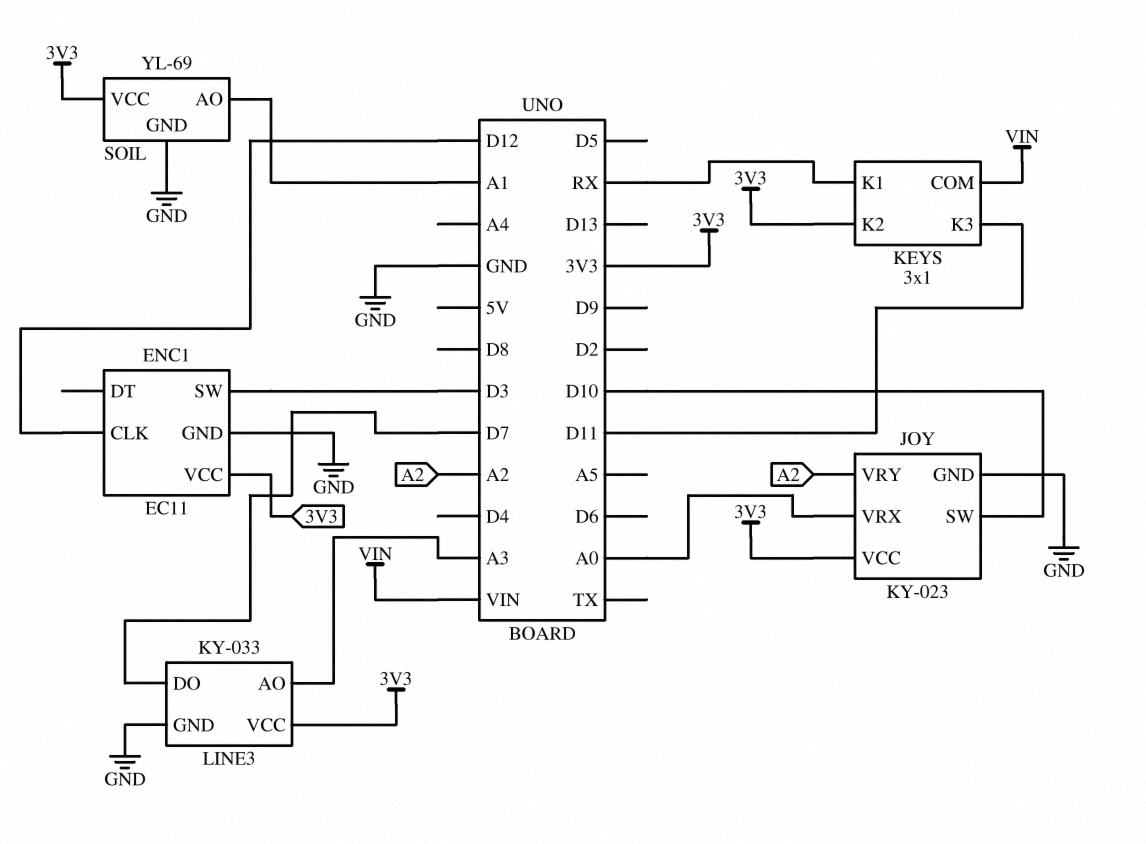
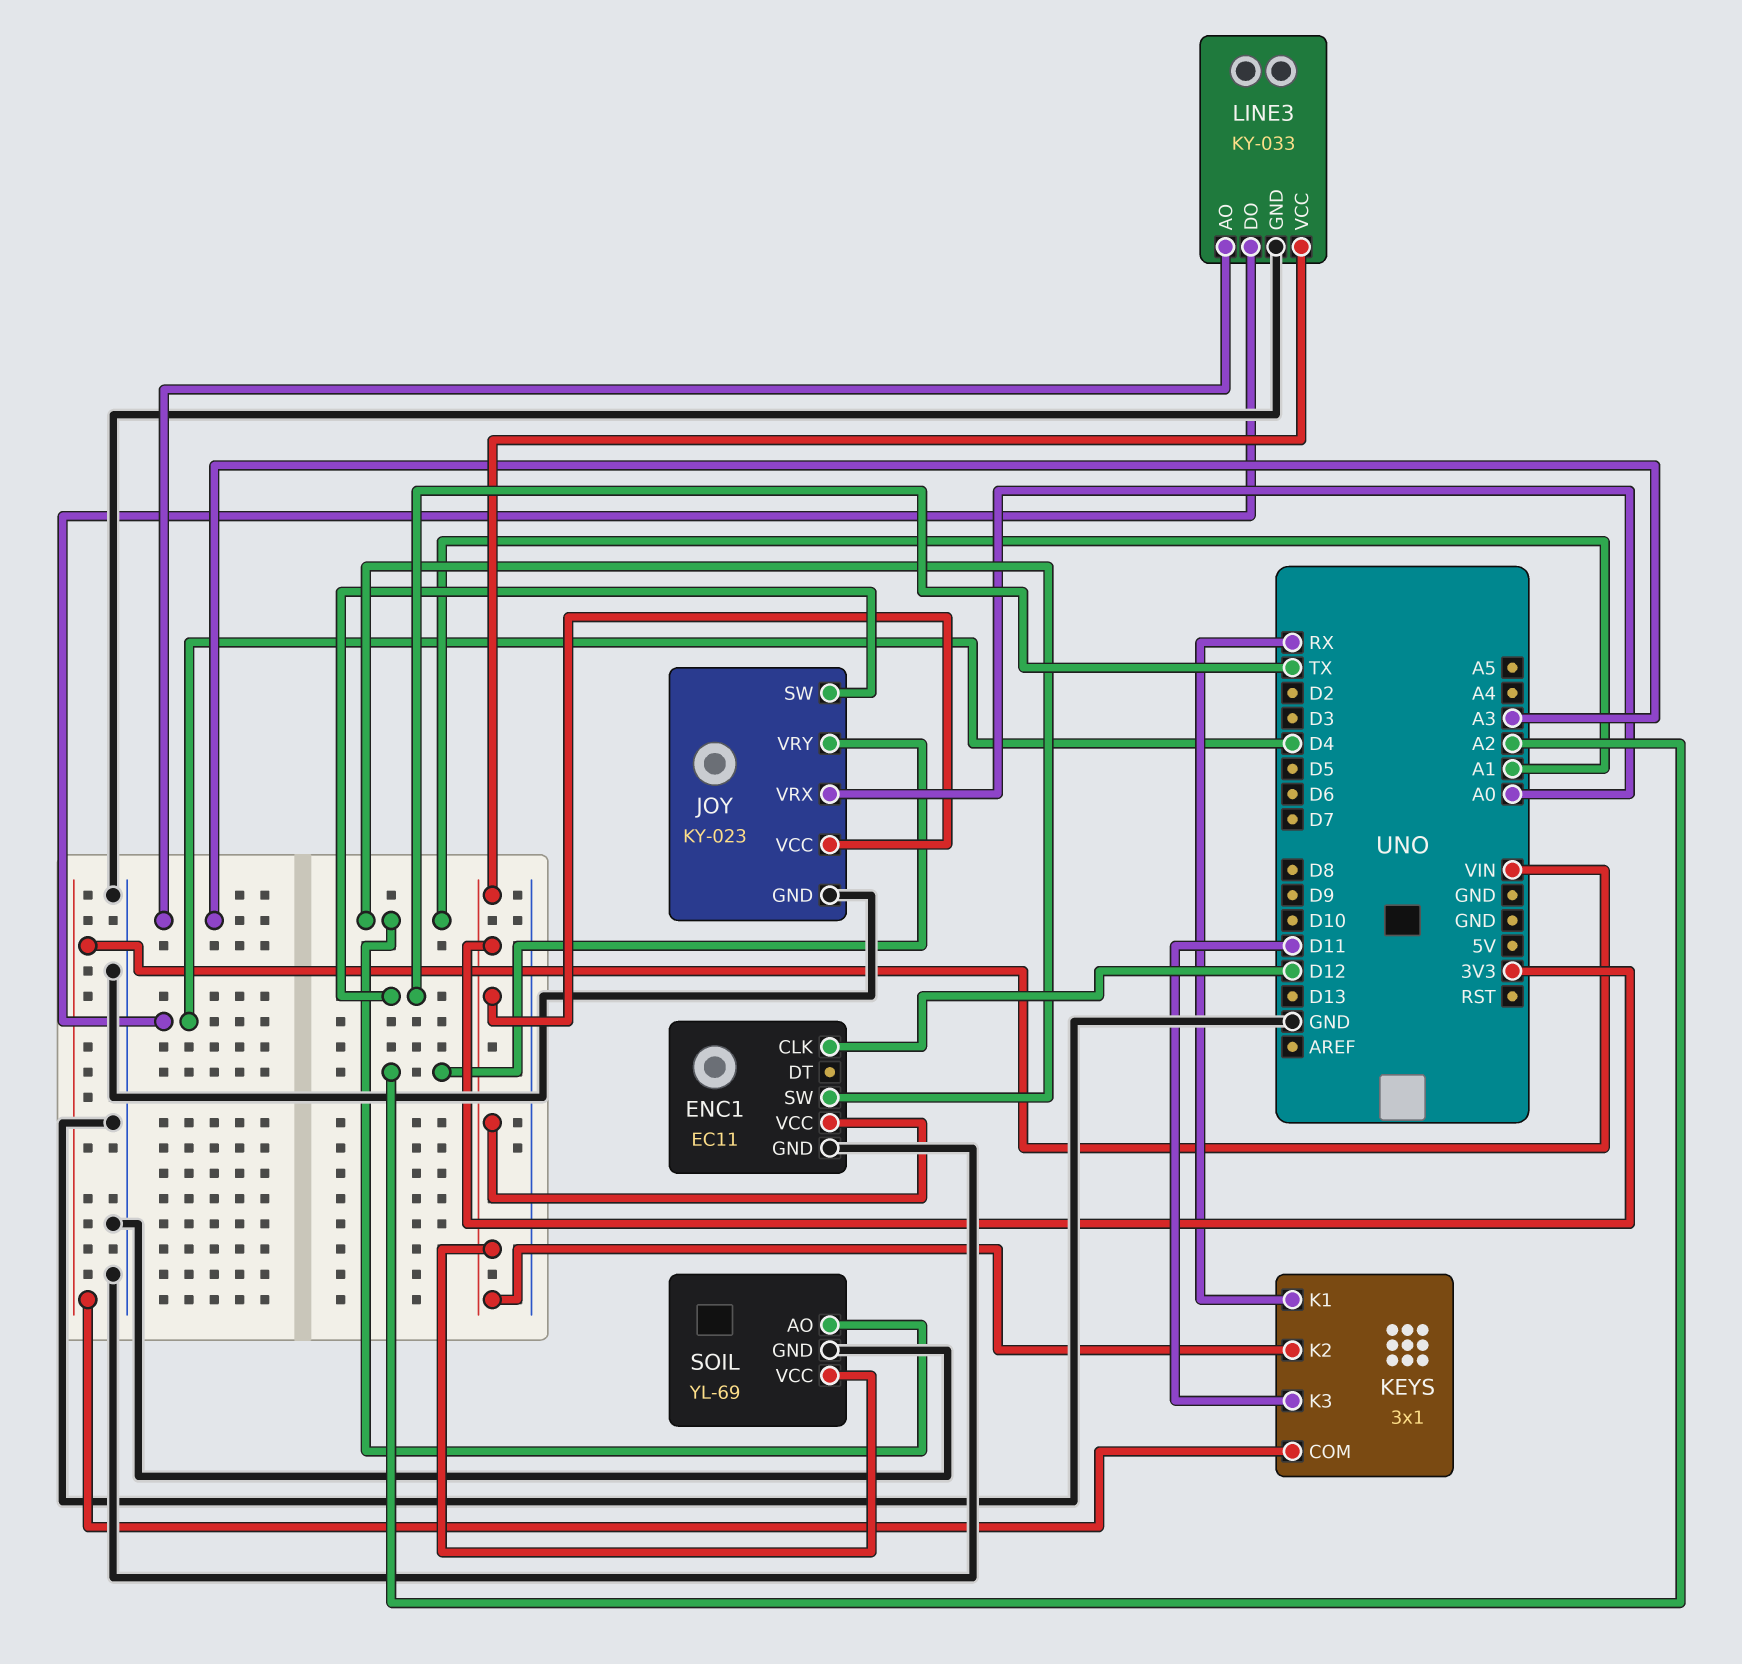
ENC1 pin SW: D3 -> A1
JOY pin SW: D10 -> TX
LINE3 pin DO: D7 -> D4

